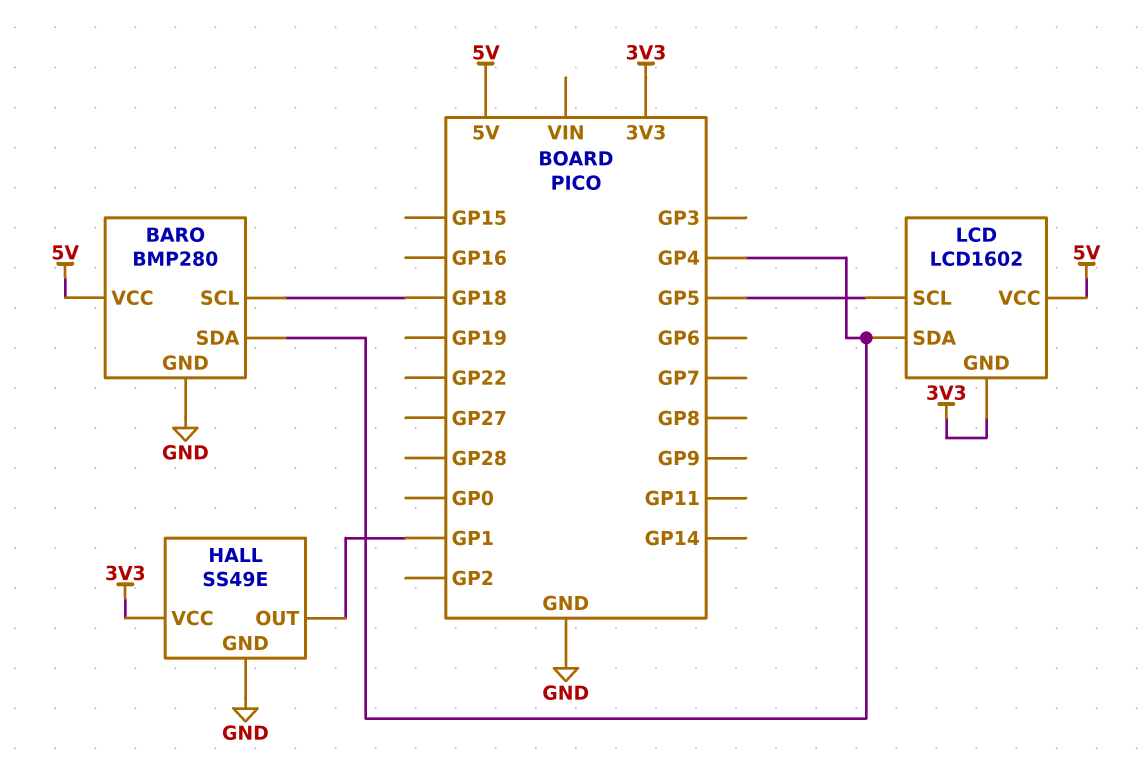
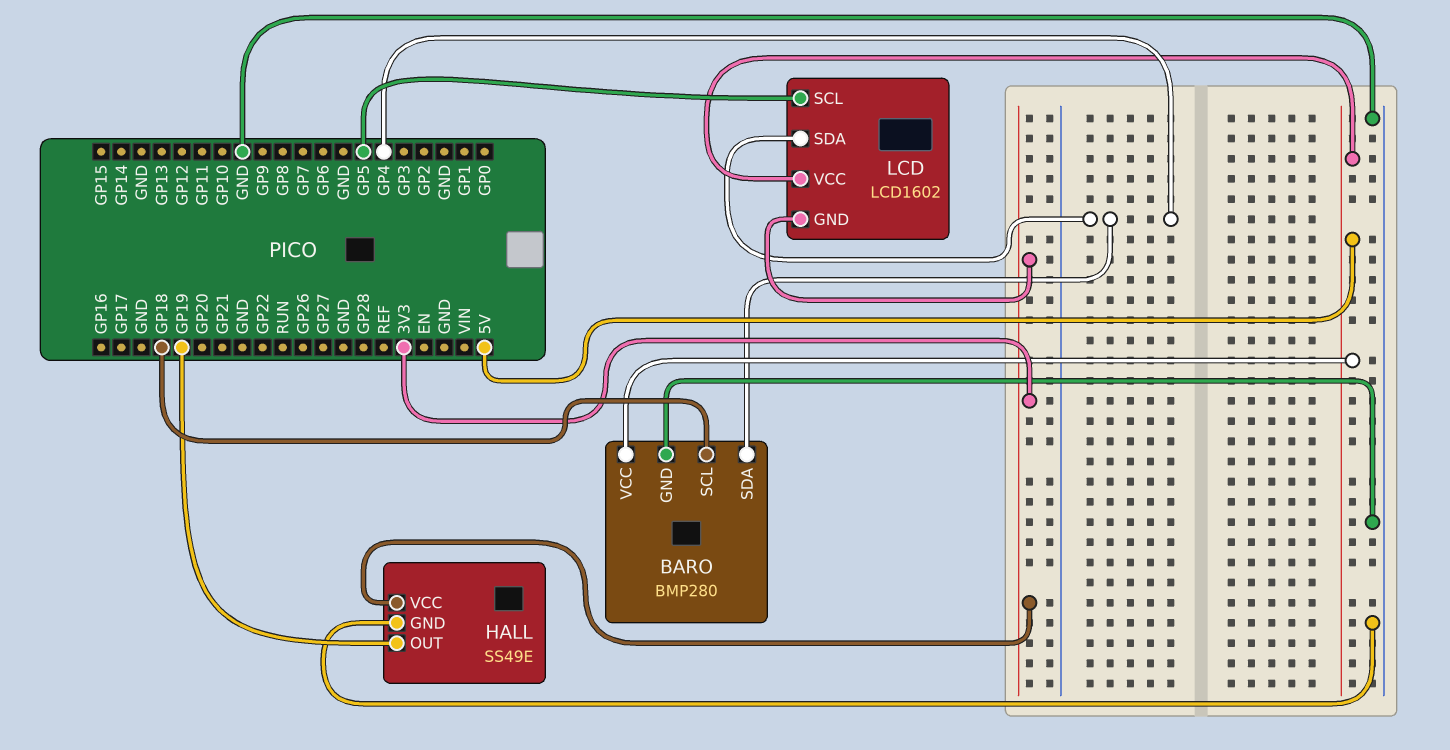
HALL pin OUT: GP1 -> GP19

